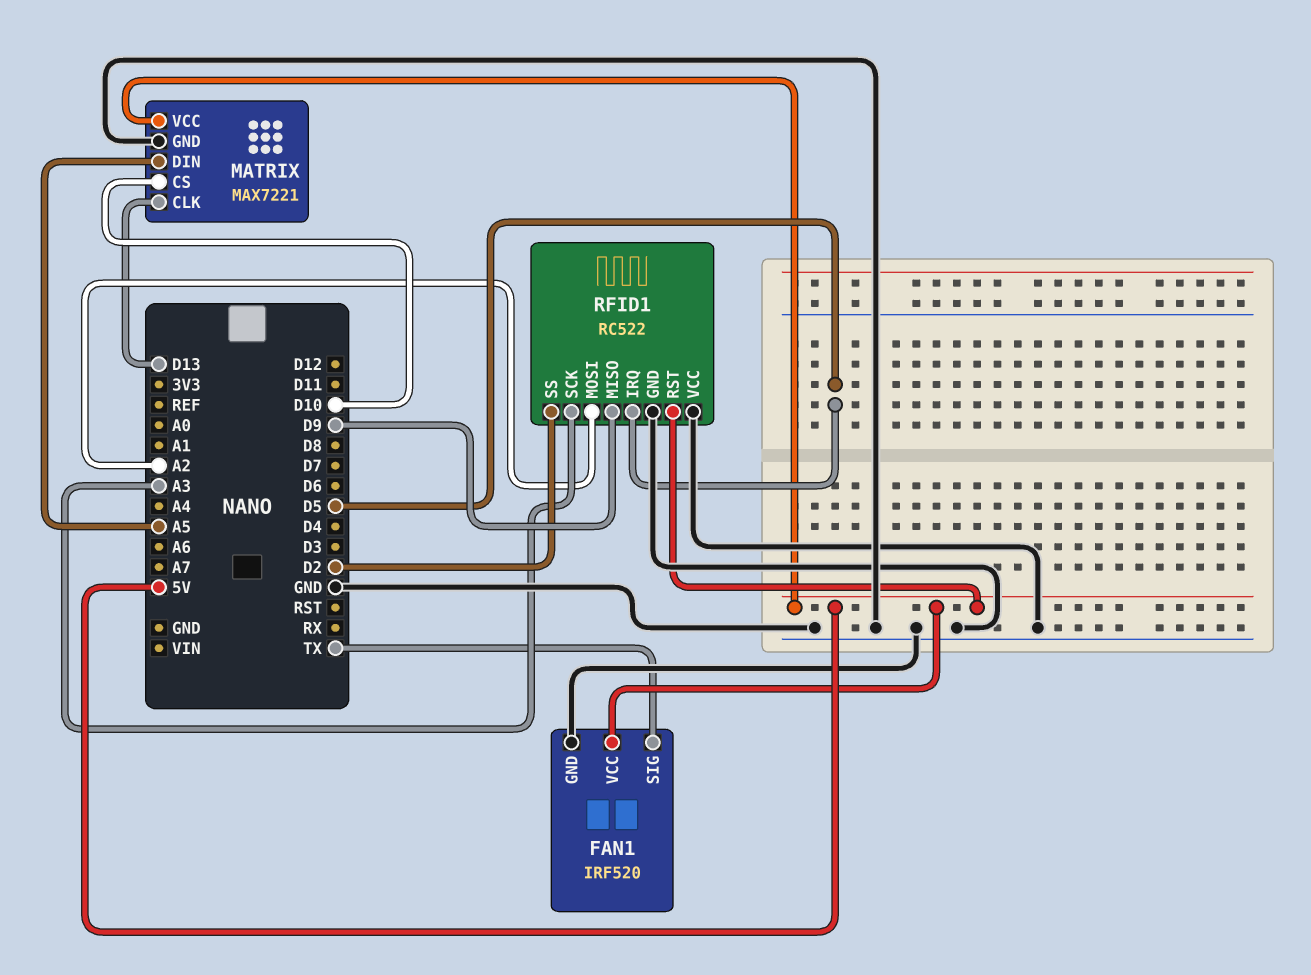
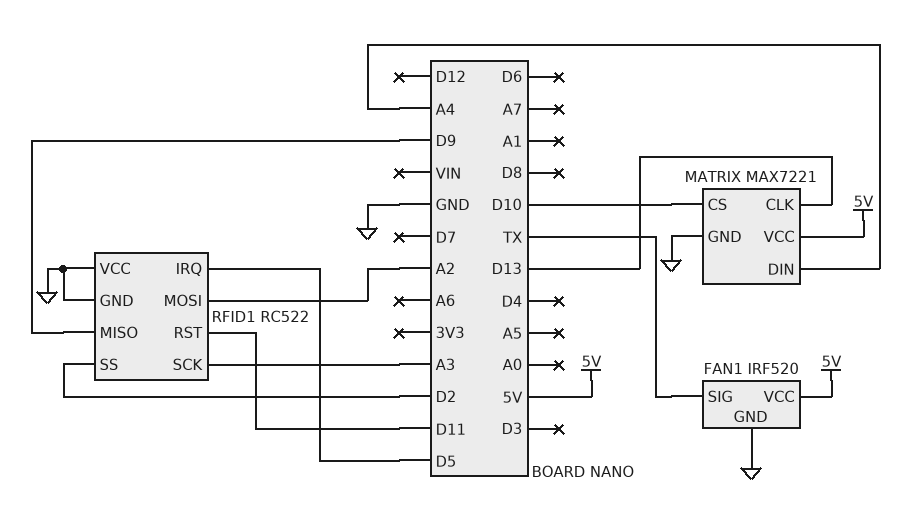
MATRIX pin DIN: A5 -> A4
RFID1 pin RST: 5V -> D11

